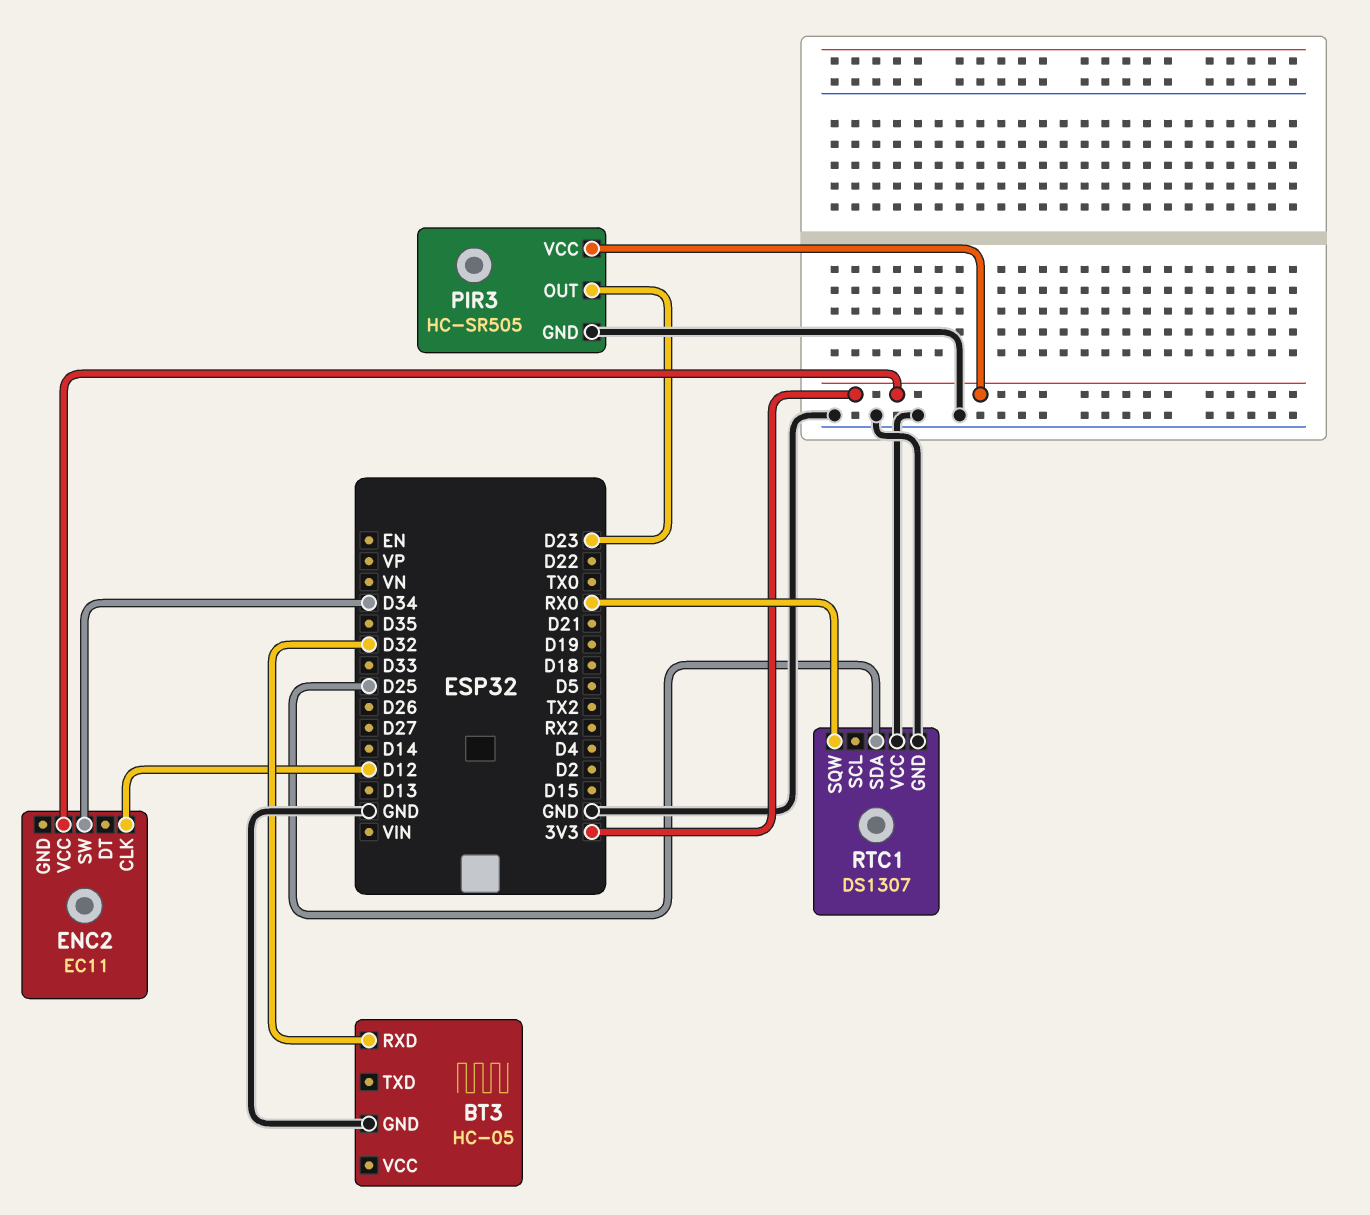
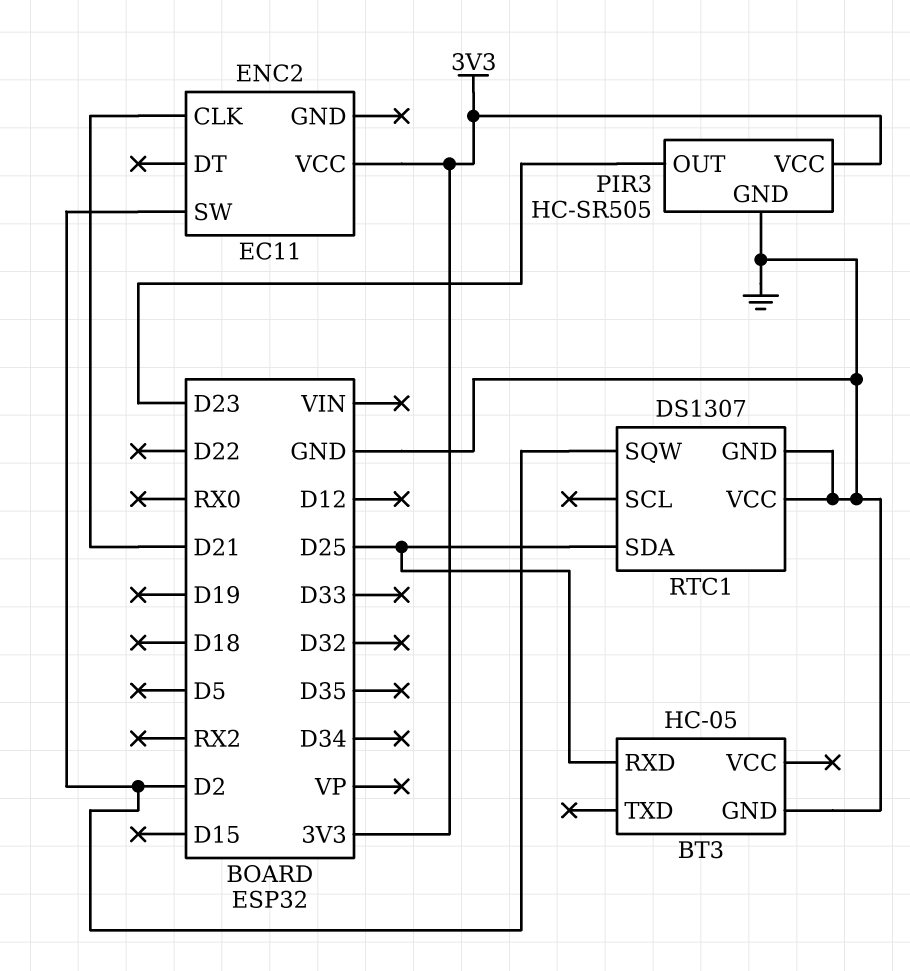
BT3 pin RXD: D32 -> D25
ENC2 pin CLK: D12 -> D21
ENC2 pin SW: D34 -> D2
RTC1 pin SQW: RX0 -> D2

